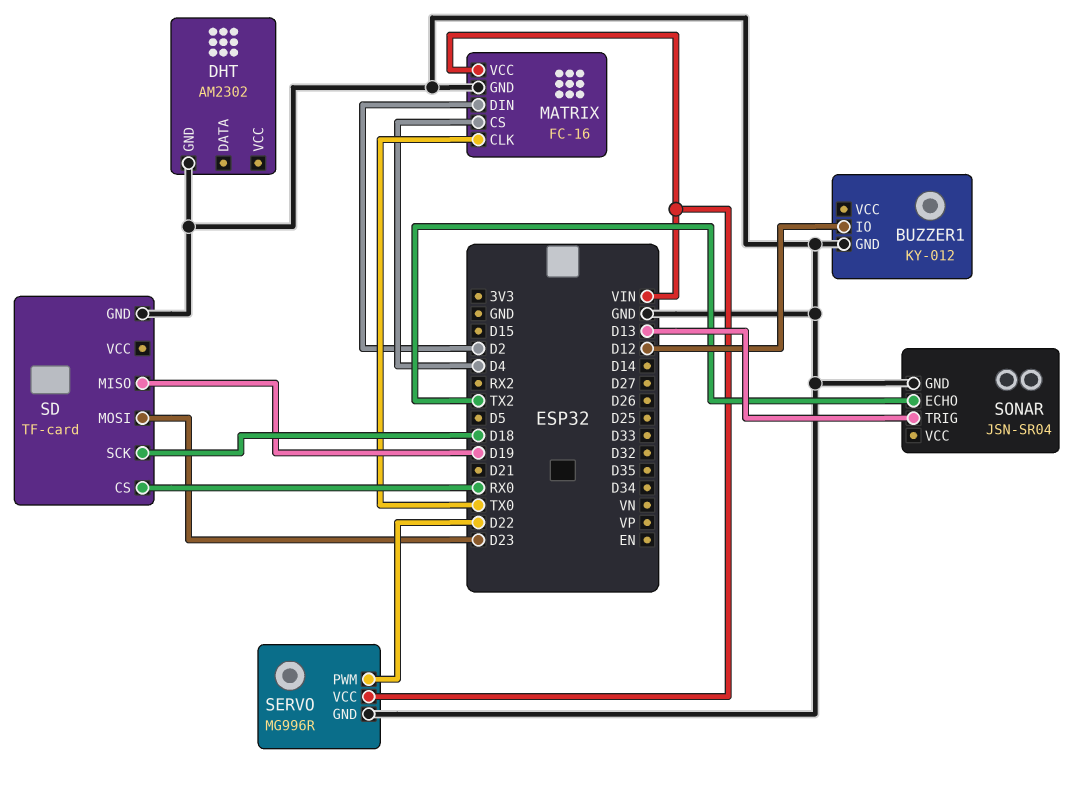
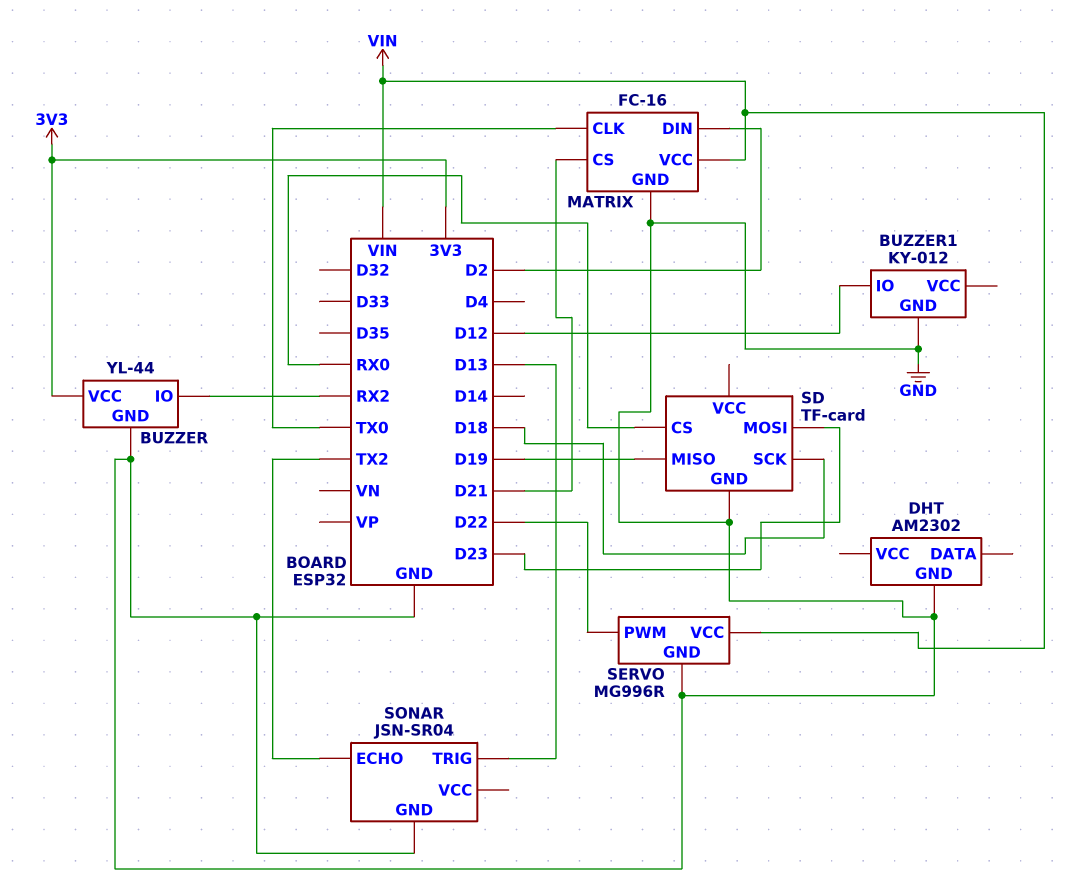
BUZZER: none -> YL-44
BUZZER pin GND: none -> GND
BUZZER pin IO: none -> RX2
BUZZER pin VCC: none -> 3V3
MATRIX pin CS: D4 -> D21

